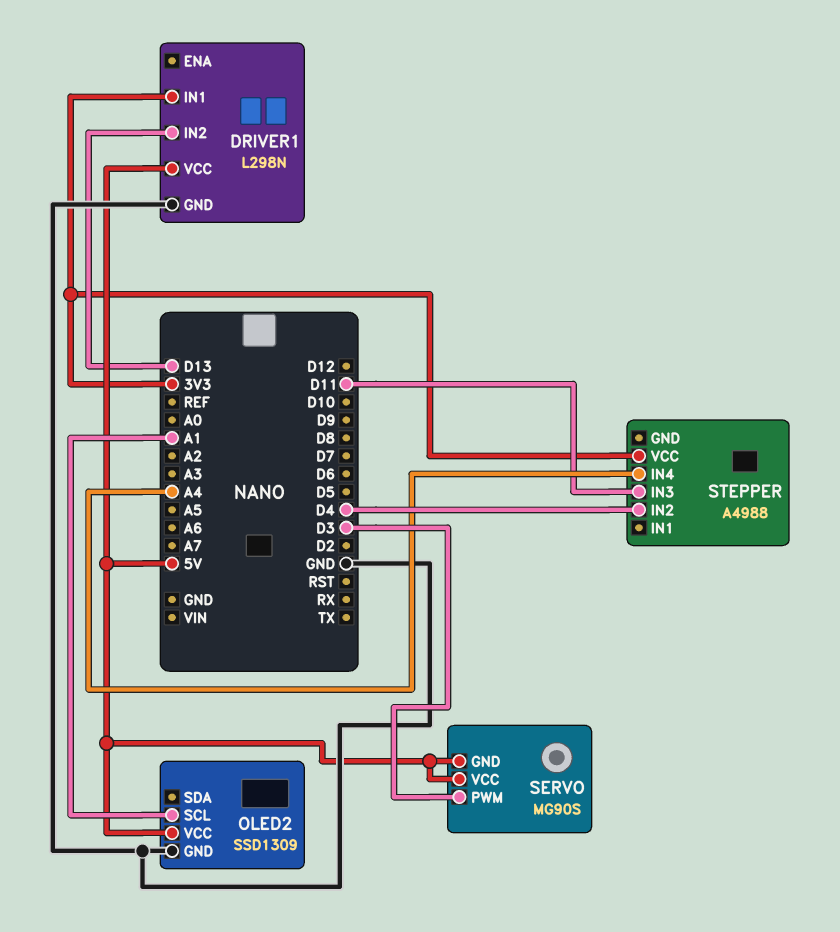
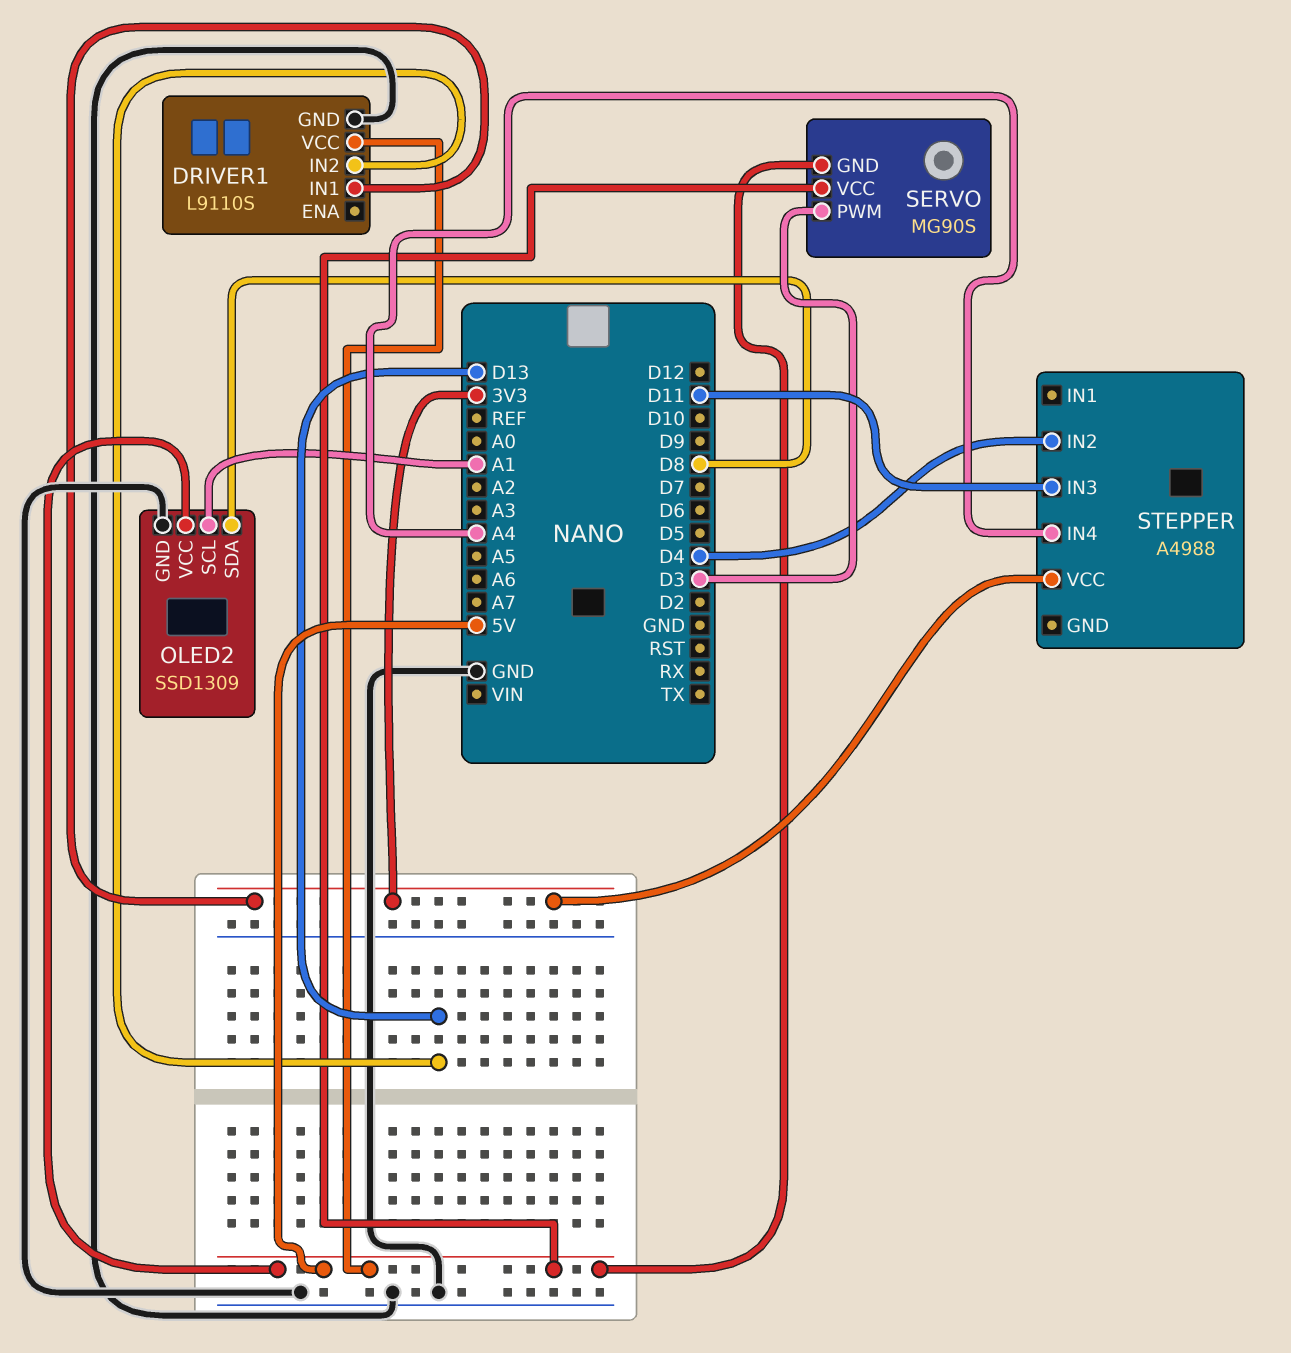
DRIVER1: L298N -> L9110S
OLED2 pin SDA: none -> D8

